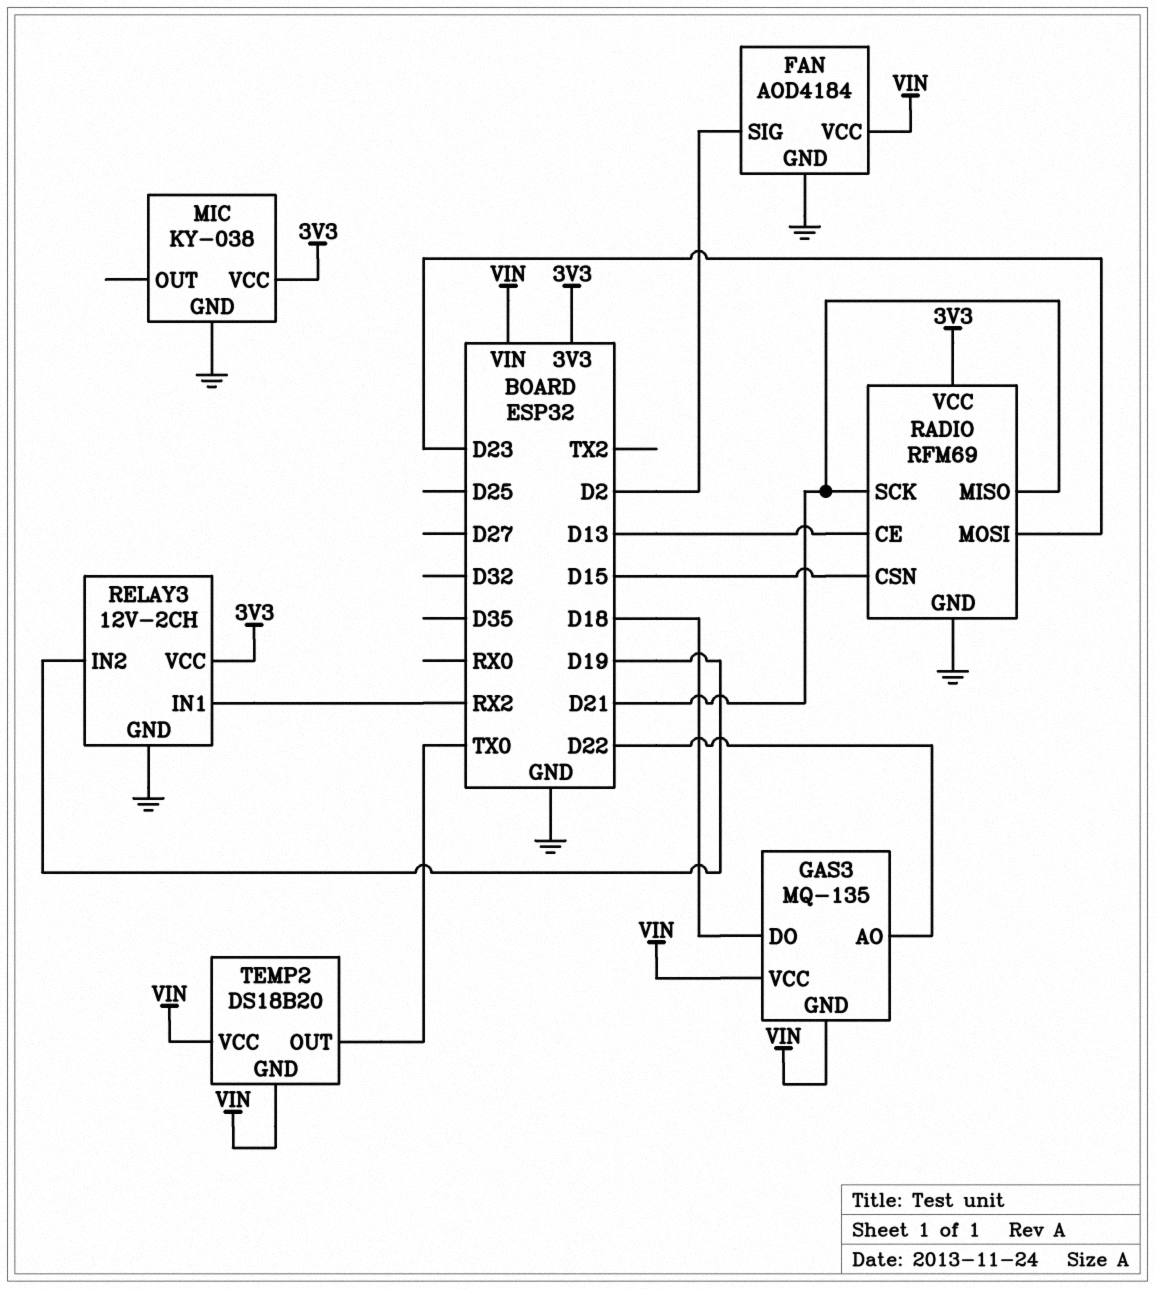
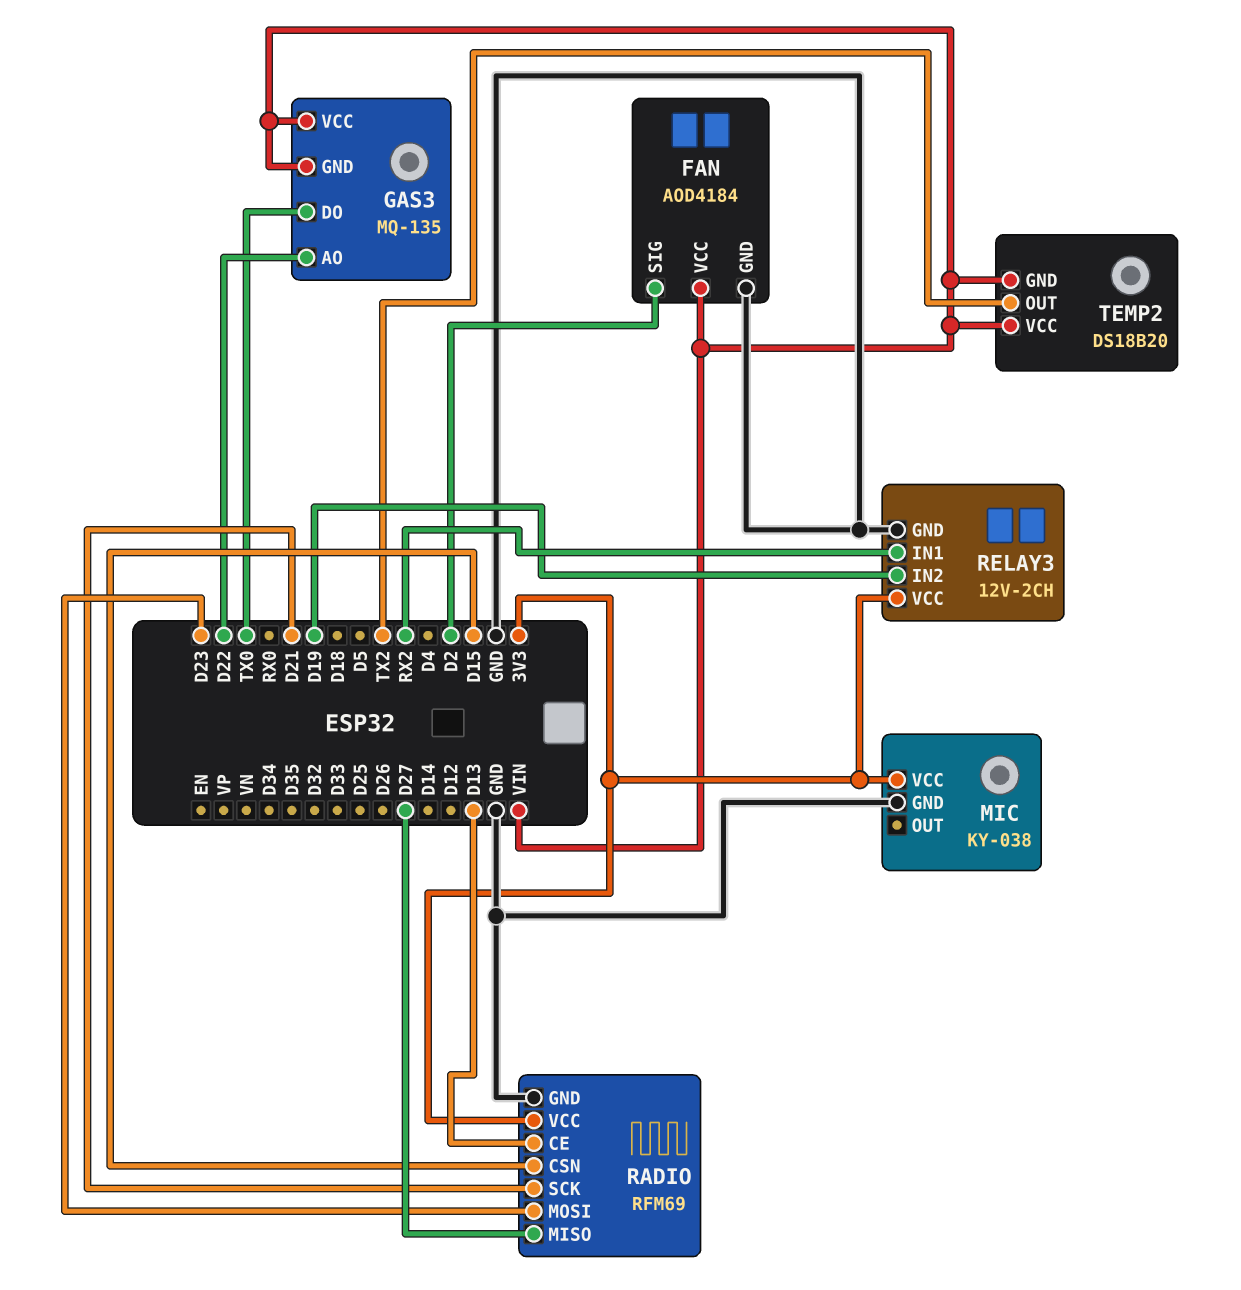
GAS3 pin DO: D18 -> TX0
RADIO pin MISO: D21 -> D27
TEMP2 pin OUT: TX0 -> TX2

